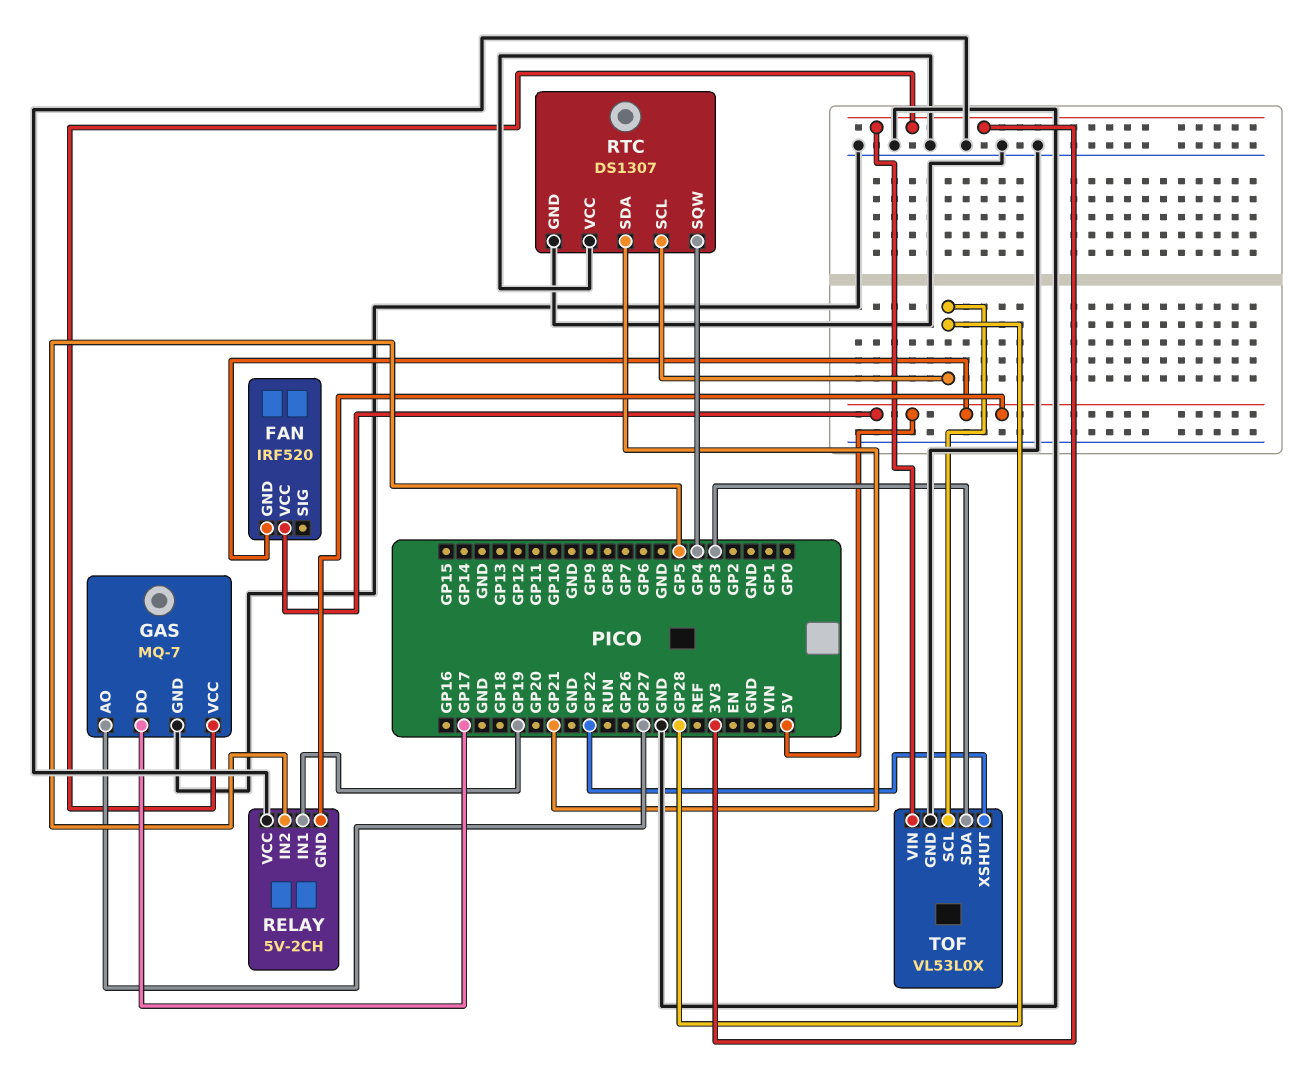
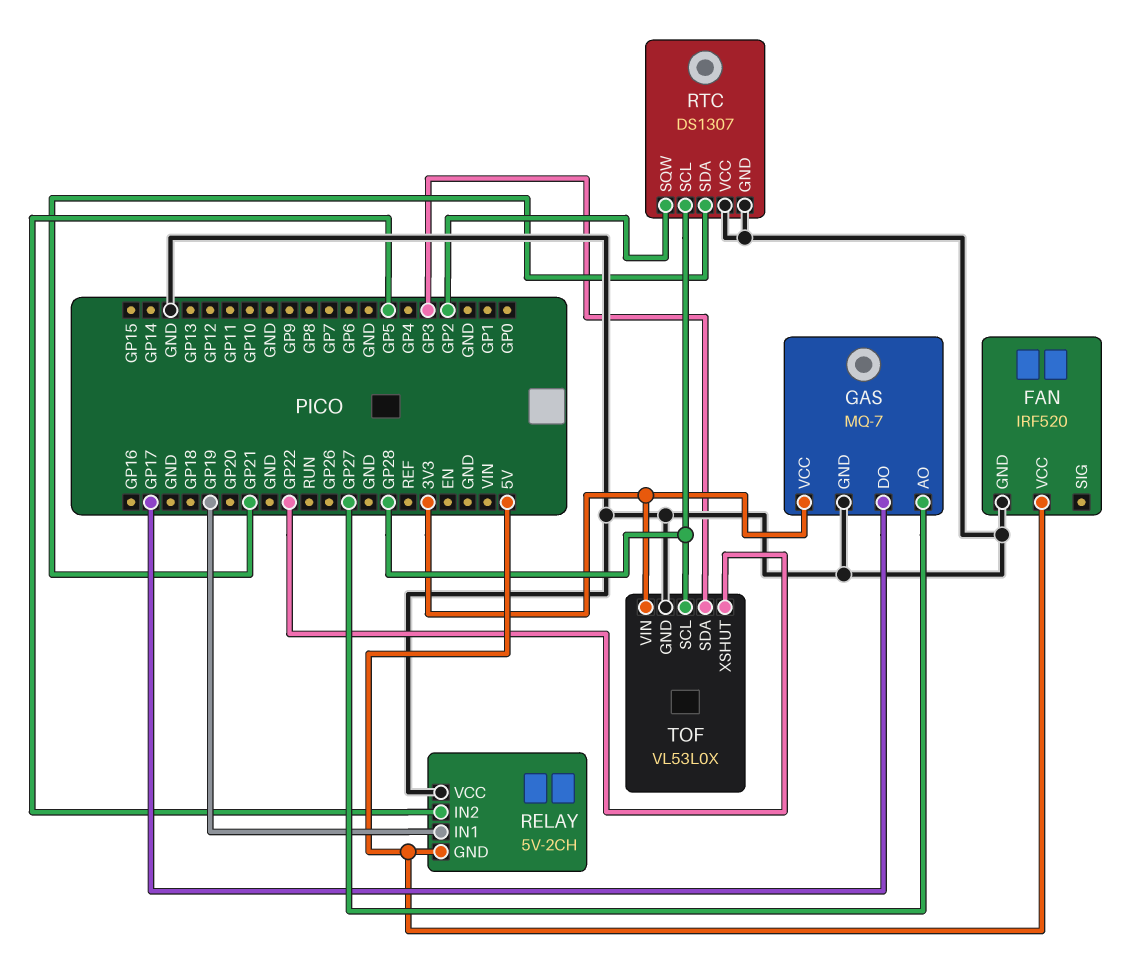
FAN pin GND: 5V -> GND
RTC pin SQW: GP4 -> GP2

